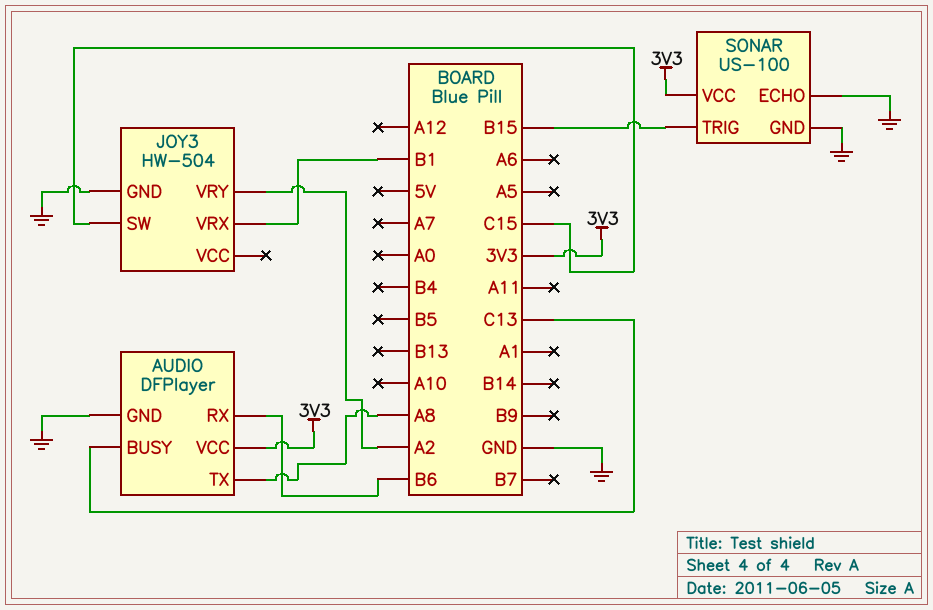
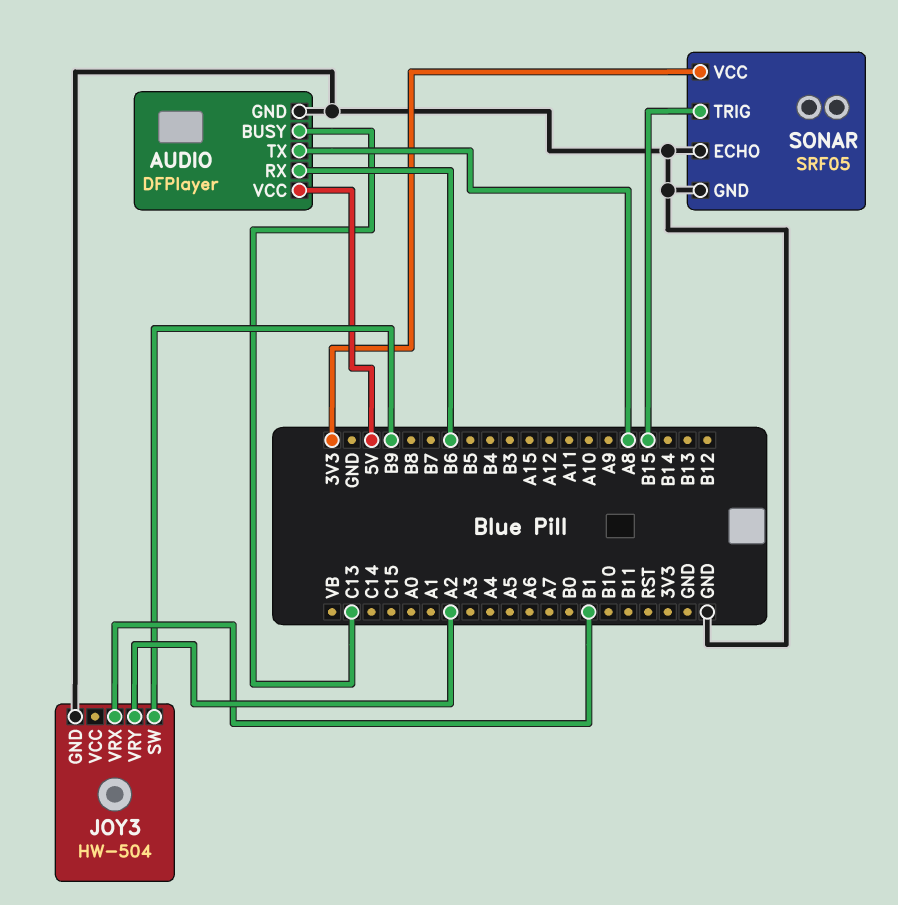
AUDIO pin VCC: 3V3 -> 5V
JOY3 pin SW: C15 -> B9
SONAR: US-100 -> SRF05

